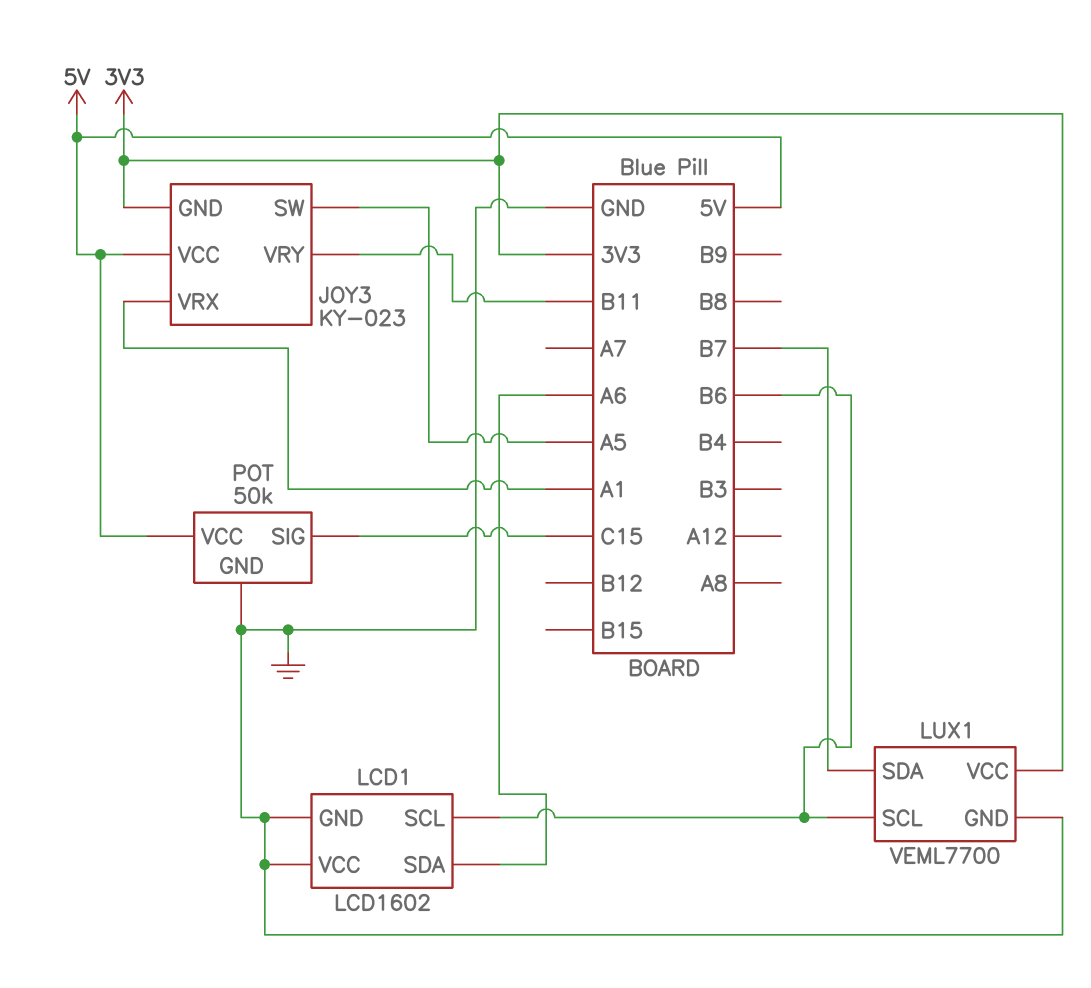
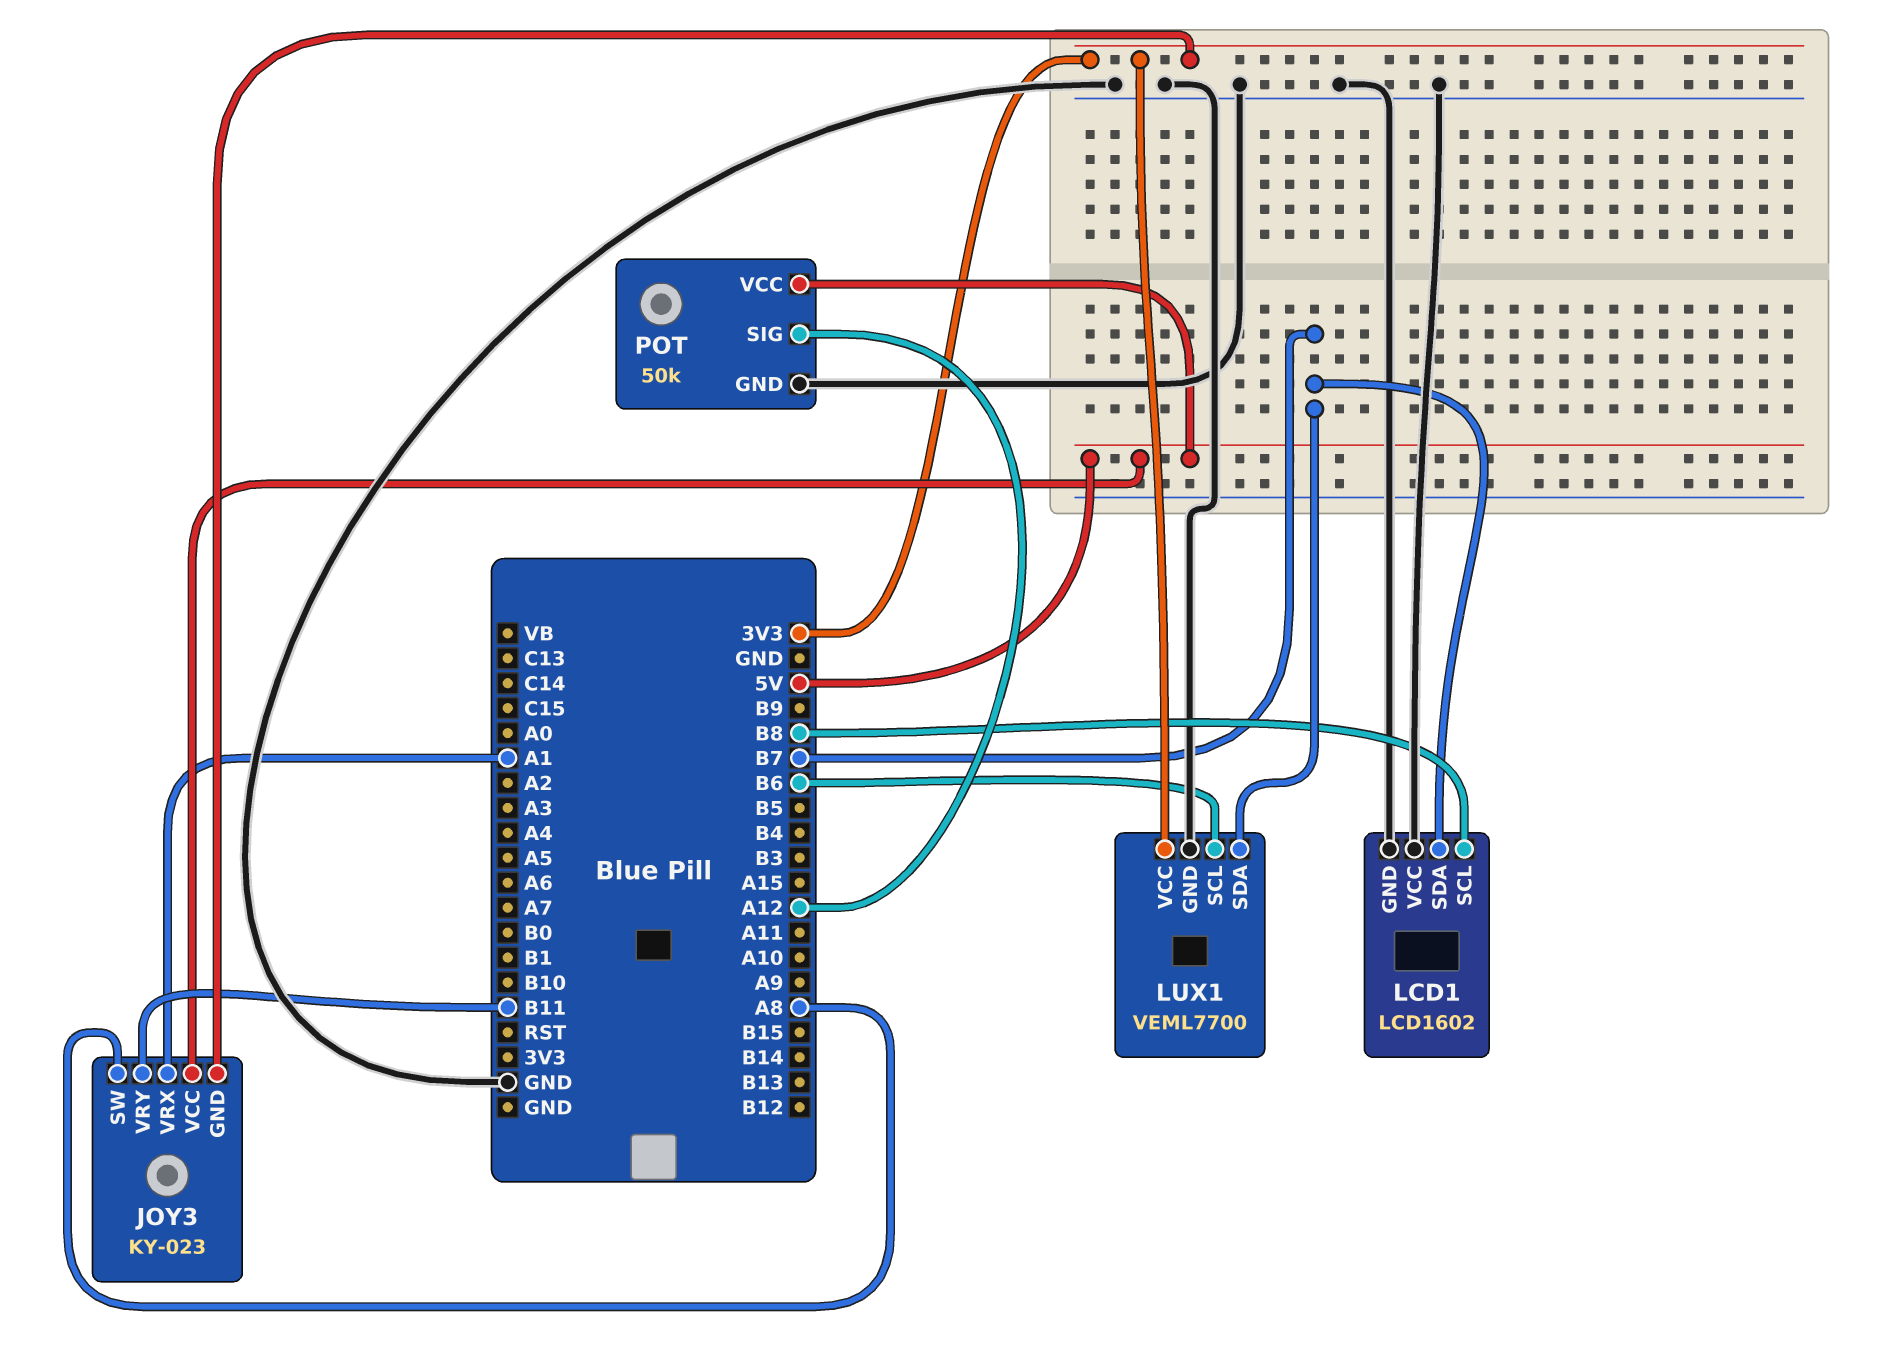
JOY3 pin SW: A5 -> A8
LCD1 pin SCL: B6 -> B8
LCD1 pin SDA: A6 -> B7
POT pin SIG: C15 -> A12

